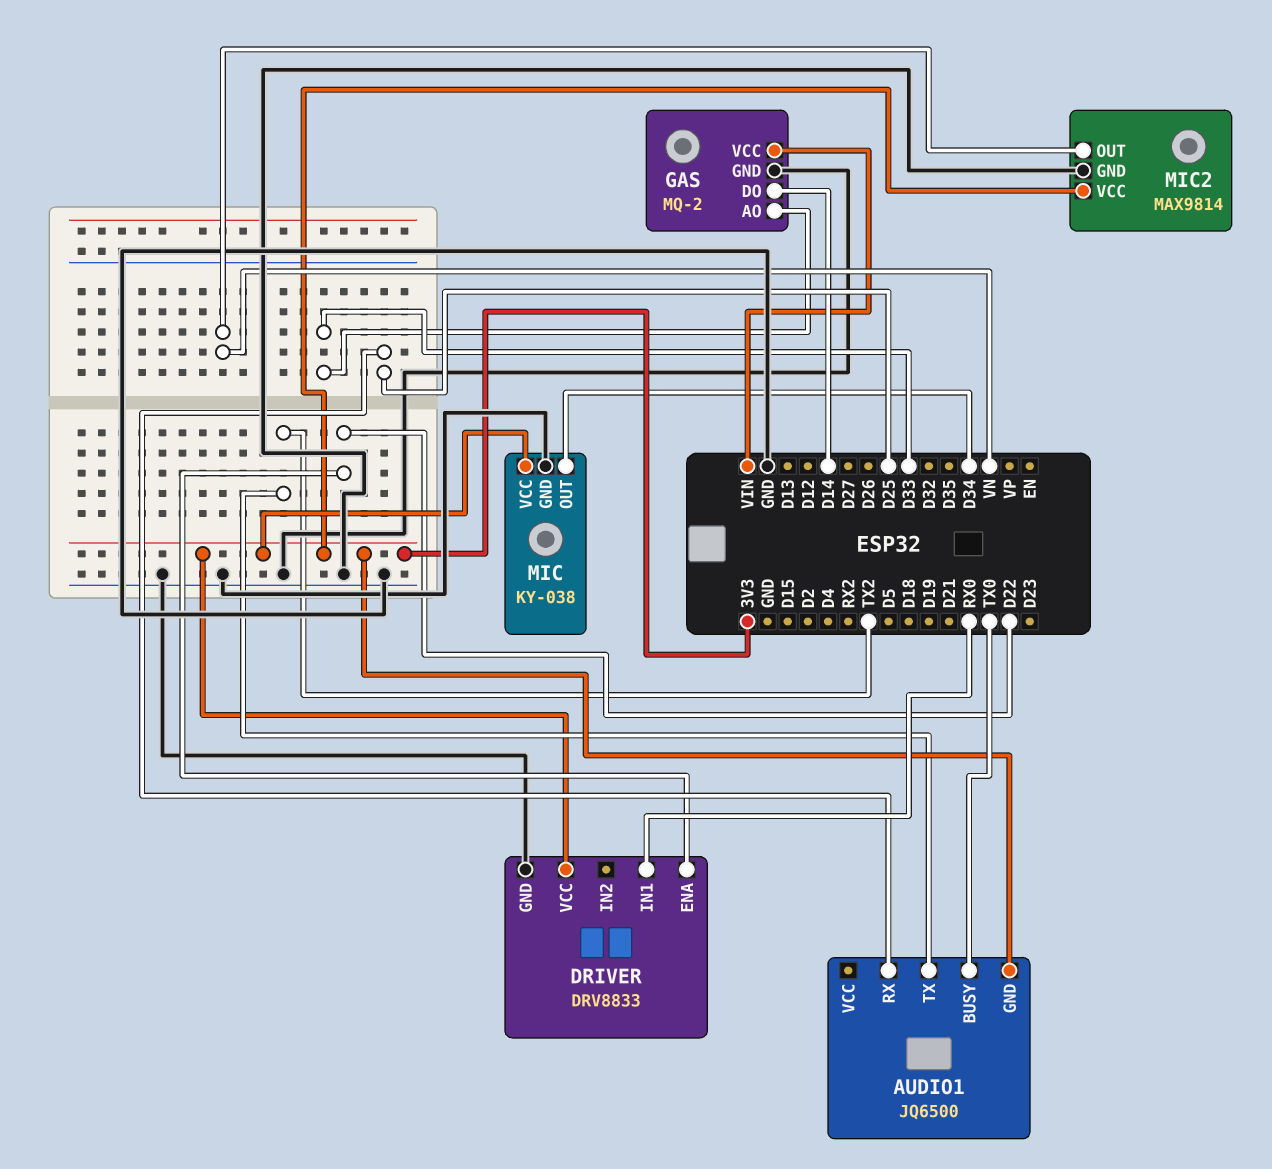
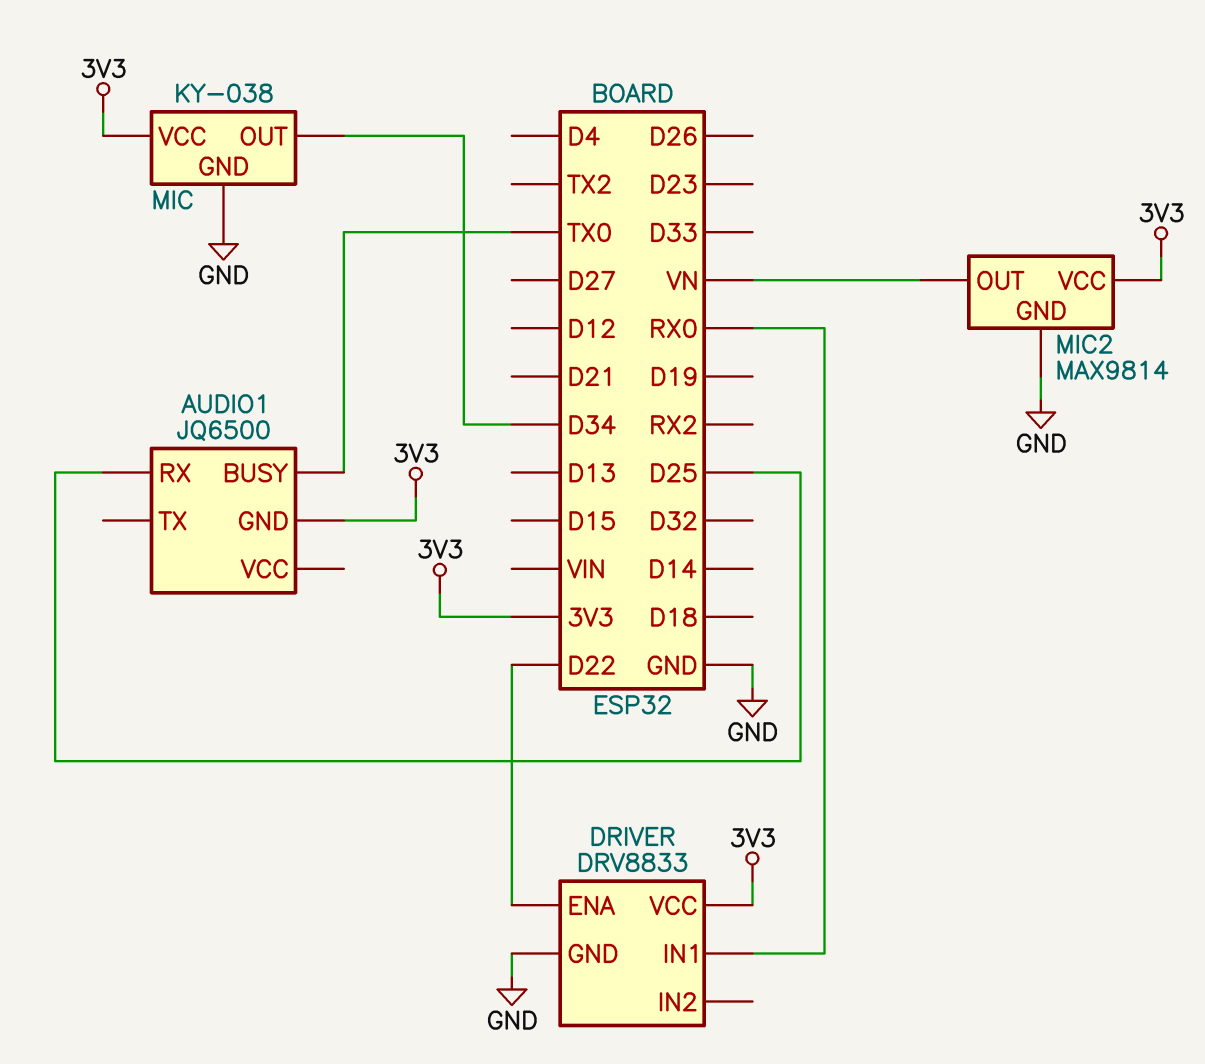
AUDIO1 pin TX: TX2 -> none
GAS: MQ-2 -> none
GAS pin AO: D33 -> none
GAS pin DO: D14 -> none
GAS pin GND: GND -> none
GAS pin VCC: VIN -> none

